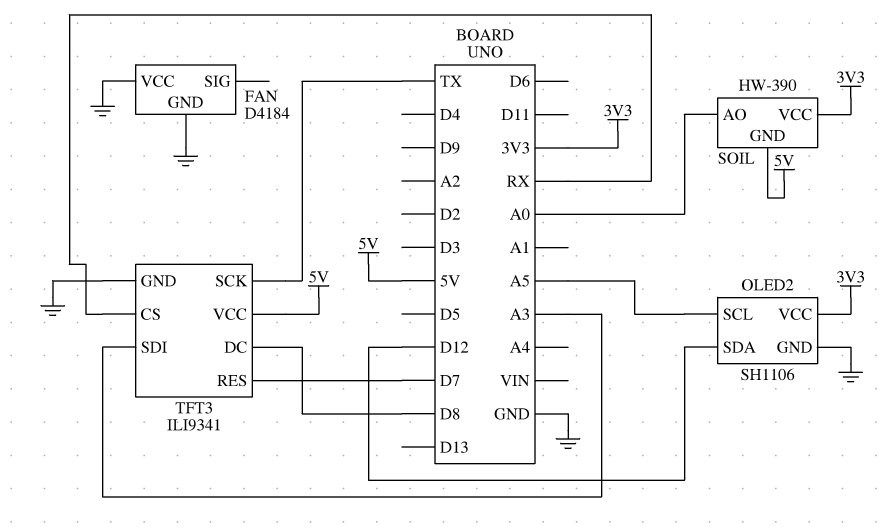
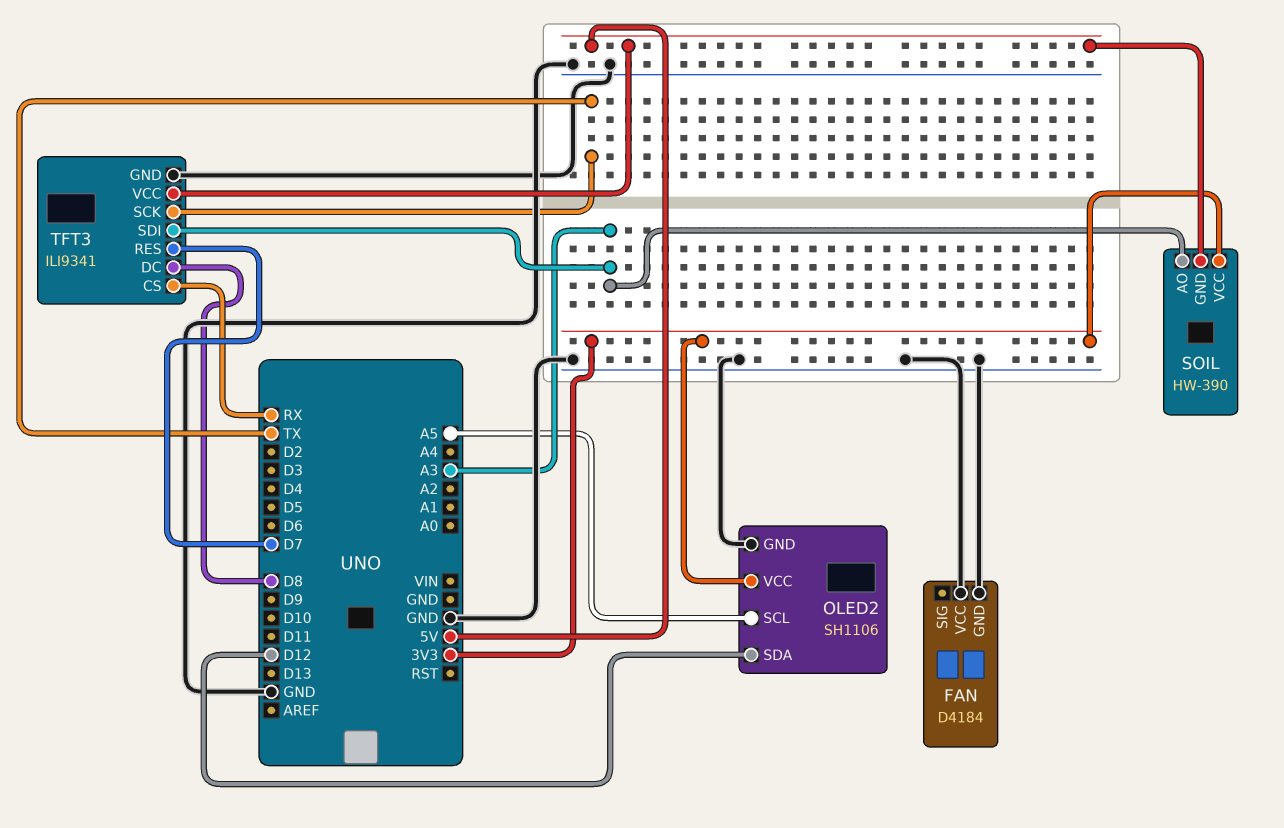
SOIL pin AO: A0 -> A3

